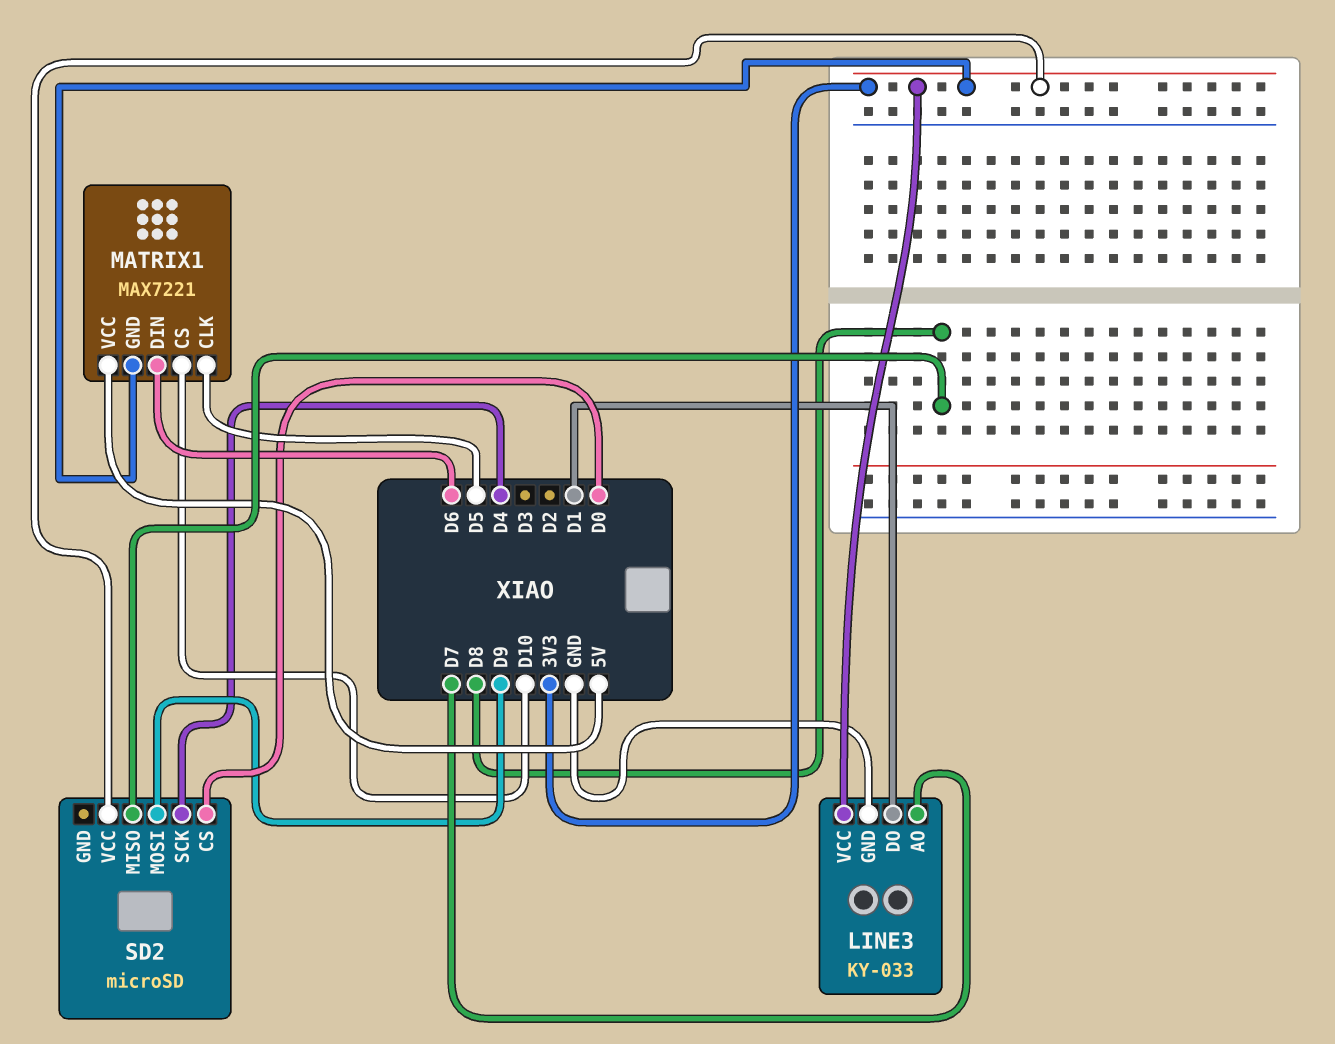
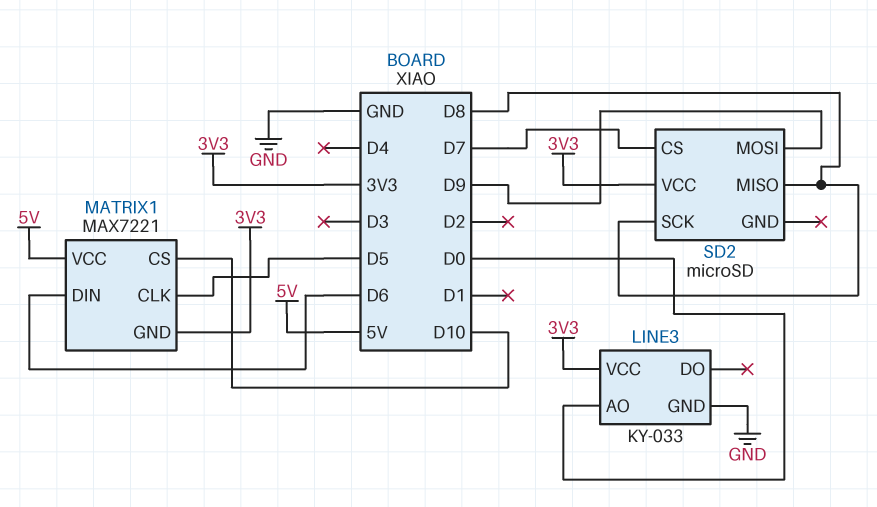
LINE3 pin AO: D7 -> D0
LINE3 pin DO: D1 -> none
SD2 pin CS: D0 -> D7
SD2 pin SCK: D4 -> D8

